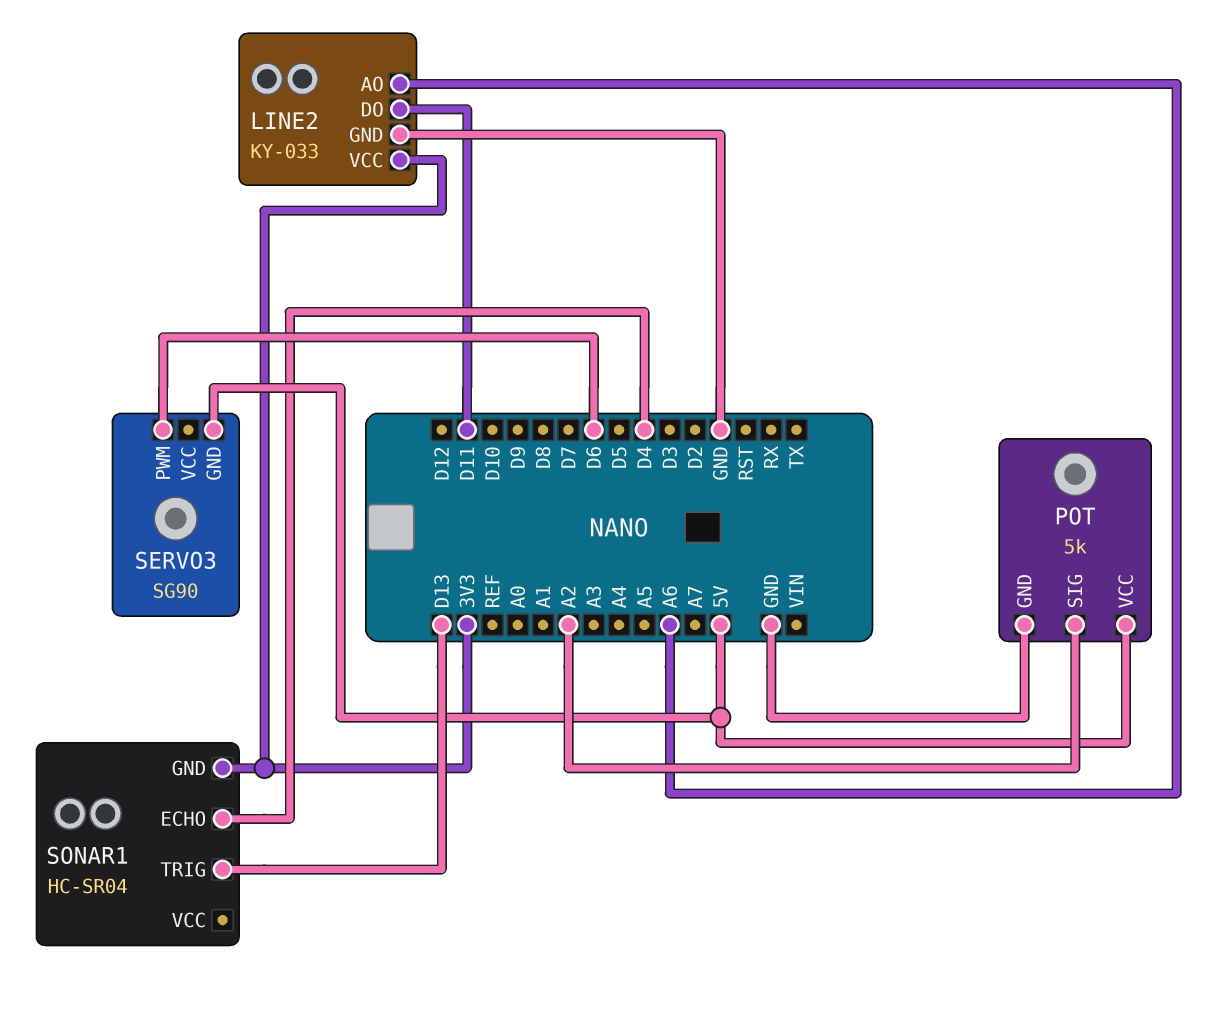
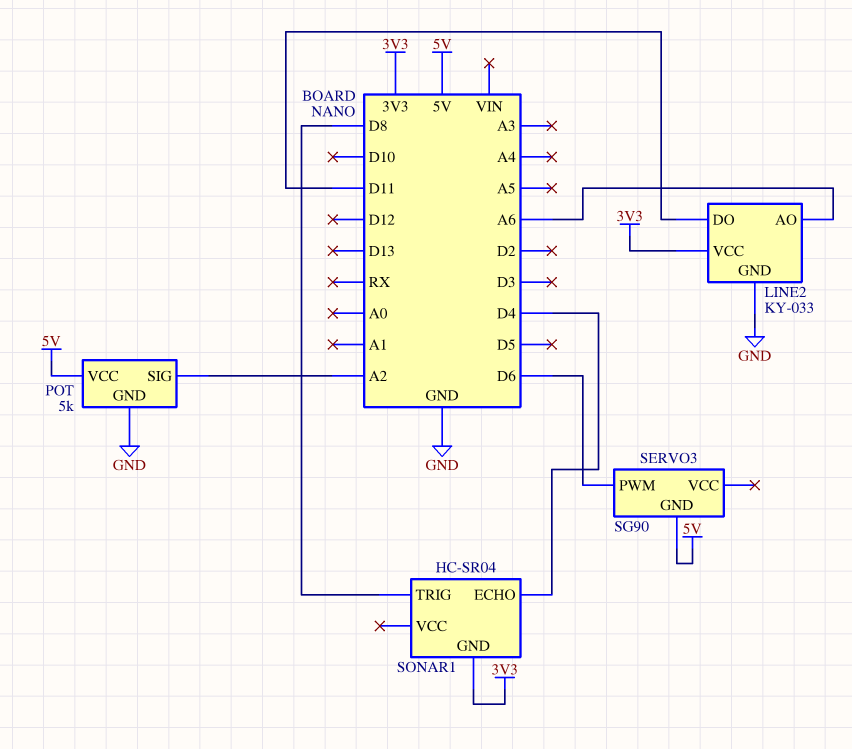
SONAR1 pin TRIG: D13 -> D8

